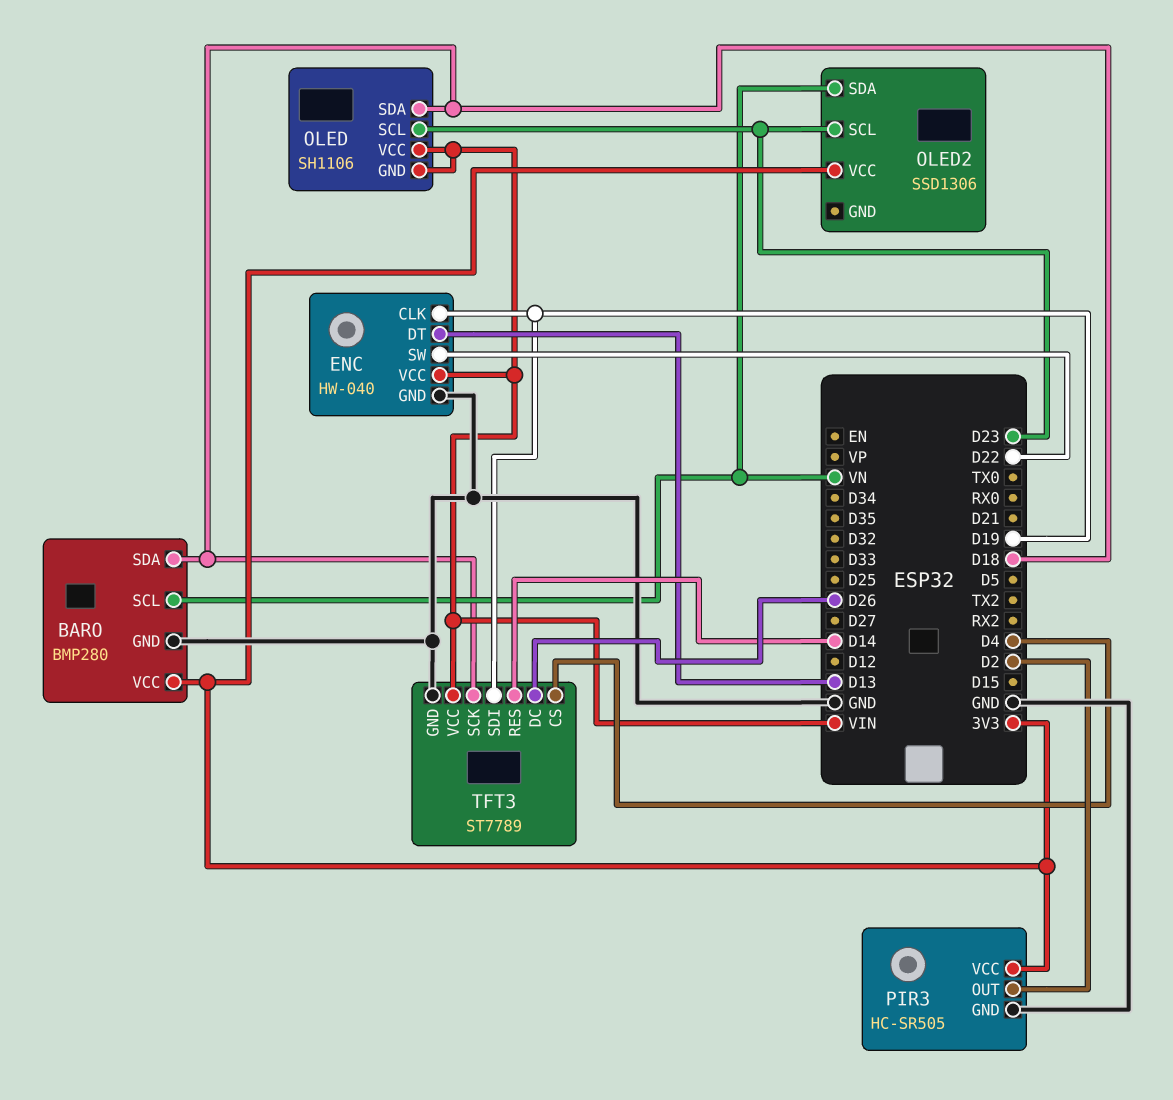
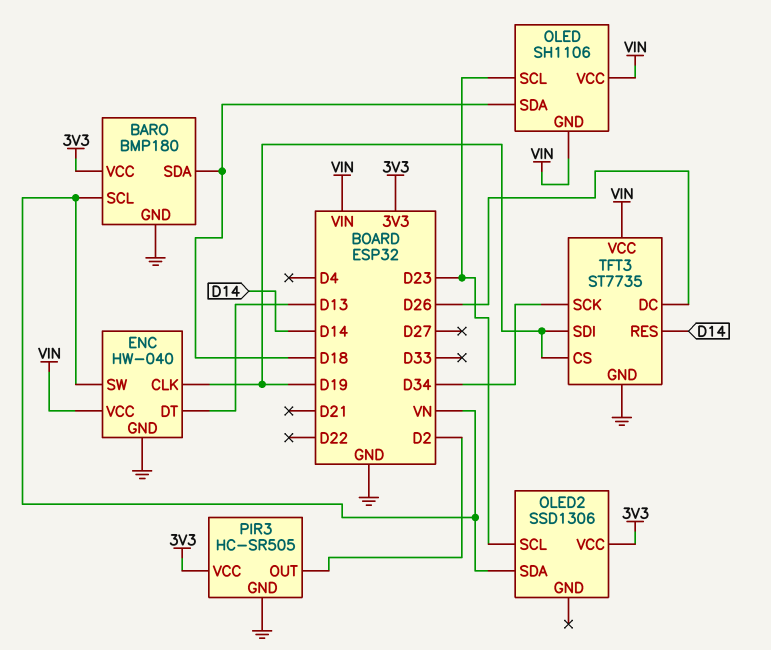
BARO: BMP280 -> BMP180
ENC pin SW: D22 -> VN
TFT3: ST7789 -> ST7735
TFT3 pin CS: D4 -> D19
TFT3 pin SCK: D18 -> D34

